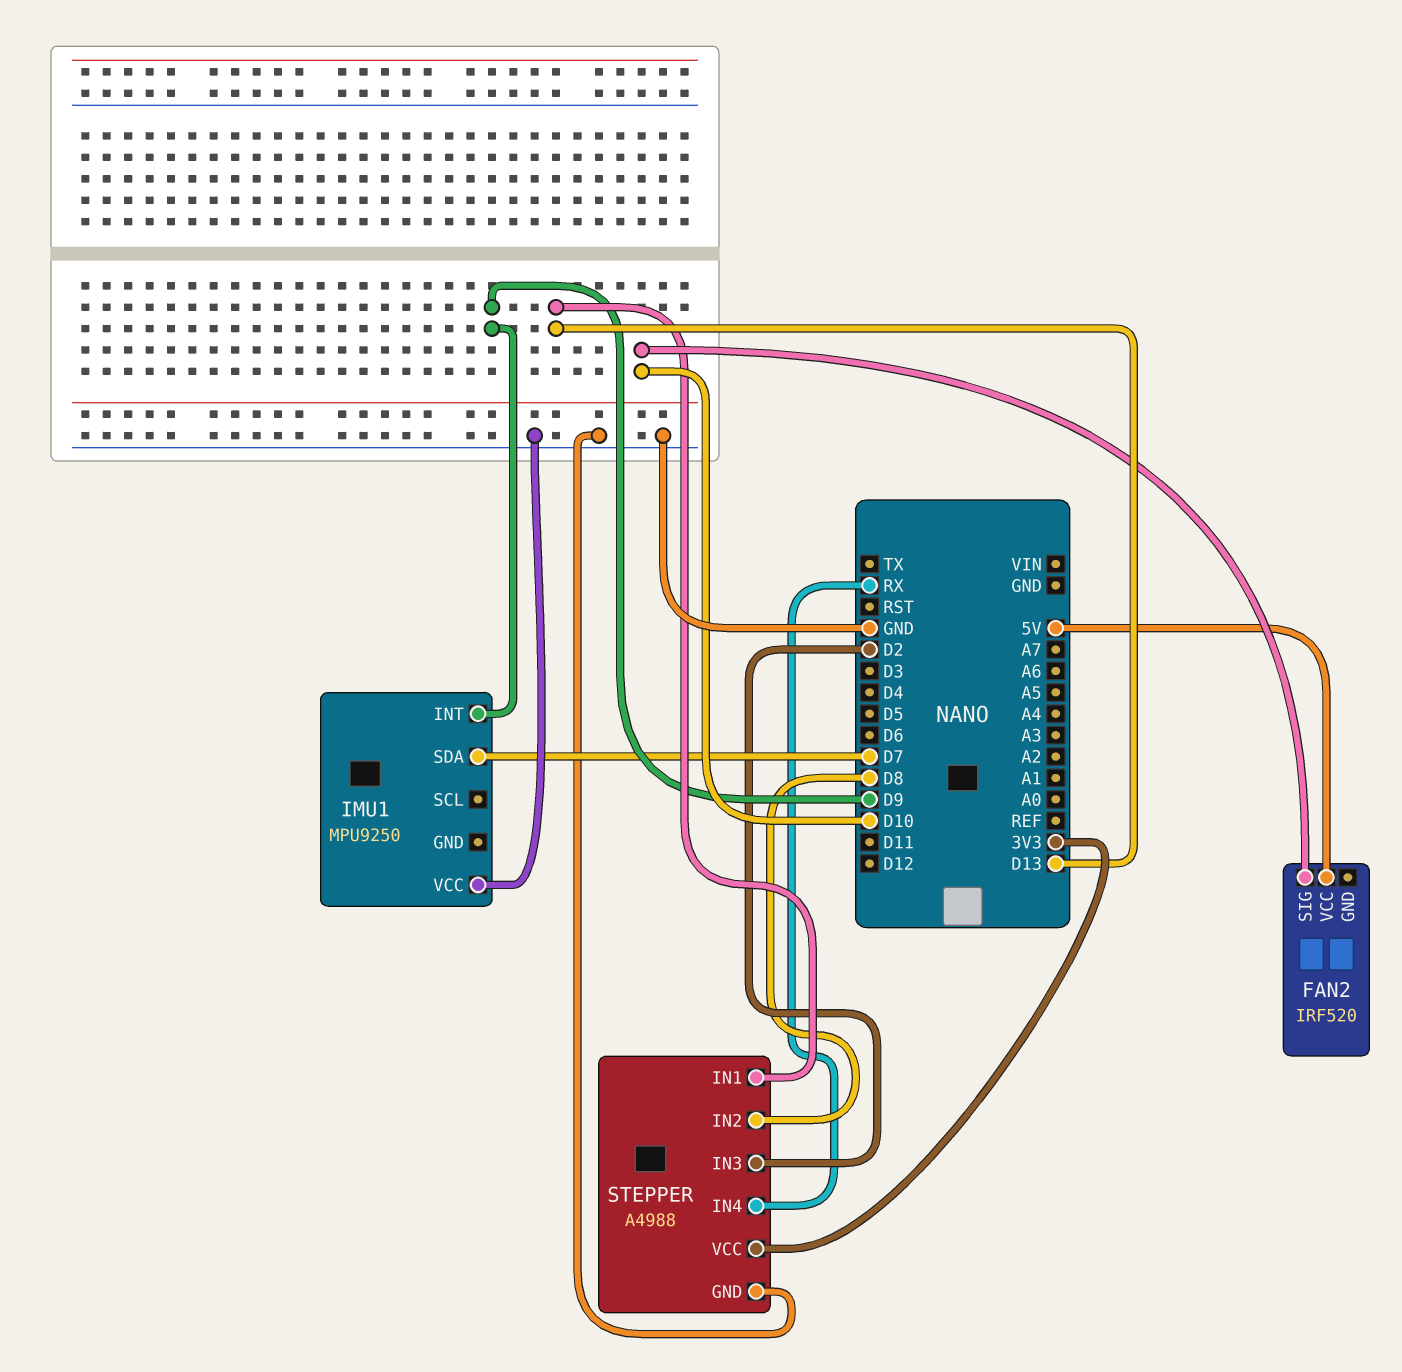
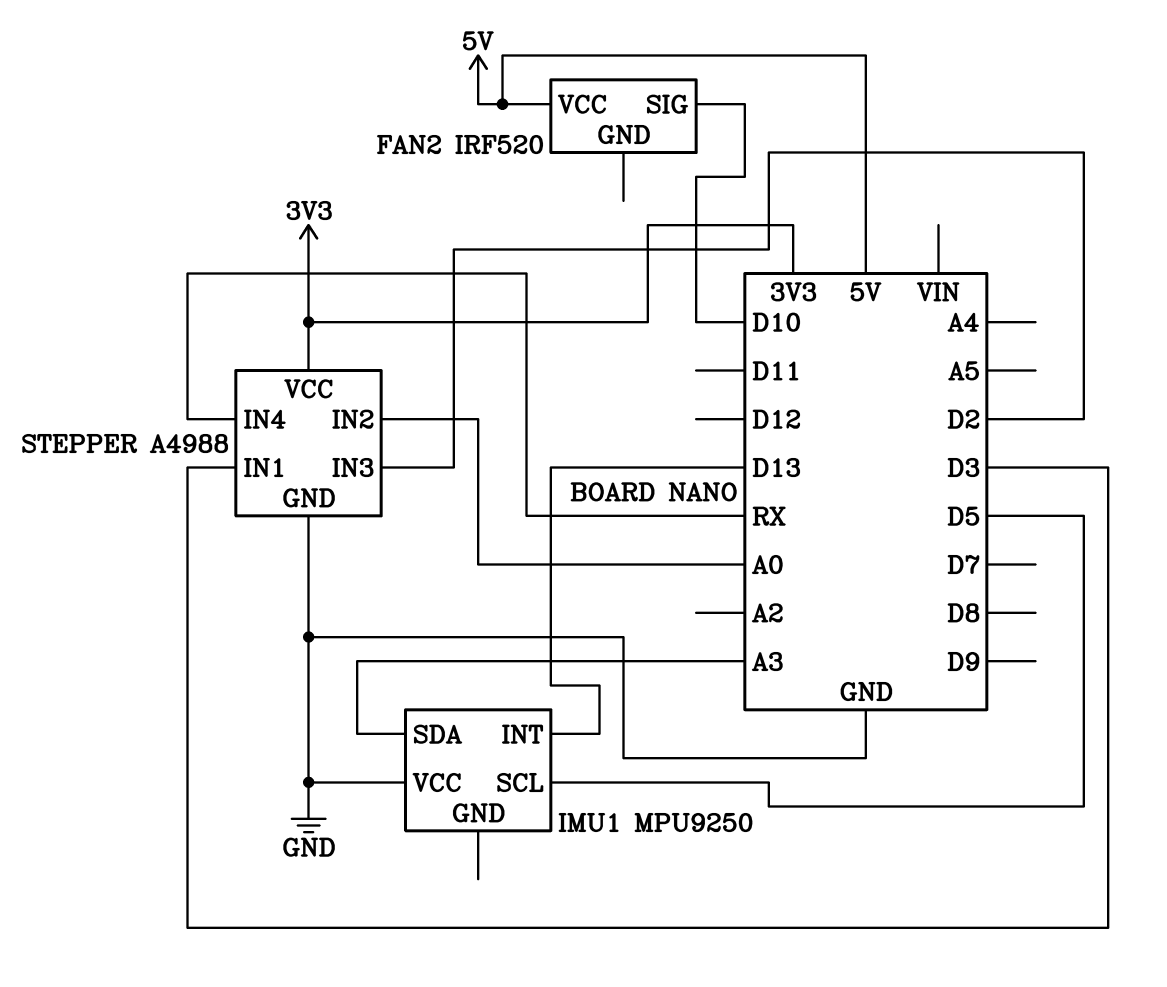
IMU1 pin INT: D9 -> D13
IMU1 pin SCL: none -> D5
IMU1 pin SDA: D7 -> A3
STEPPER pin IN1: D13 -> D3
STEPPER pin IN2: D8 -> A0

